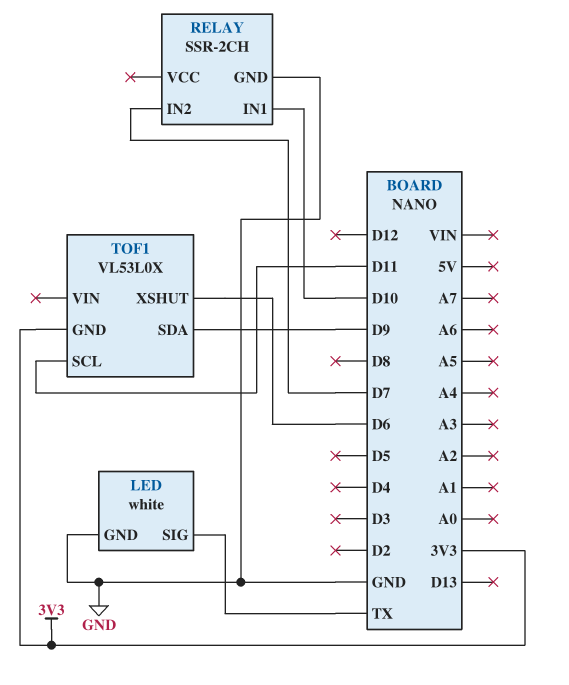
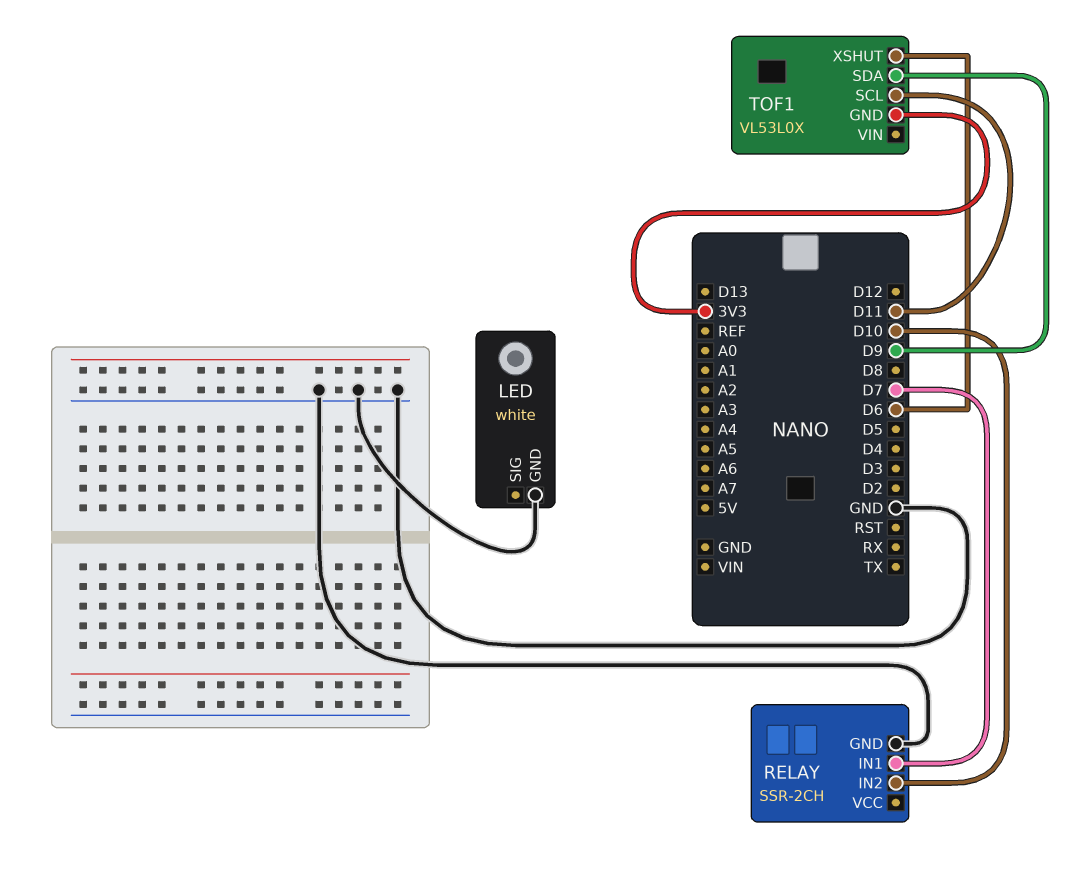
LED pin SIG: TX -> none
RELAY pin IN1: D10 -> D7
RELAY pin IN2: D7 -> D10

